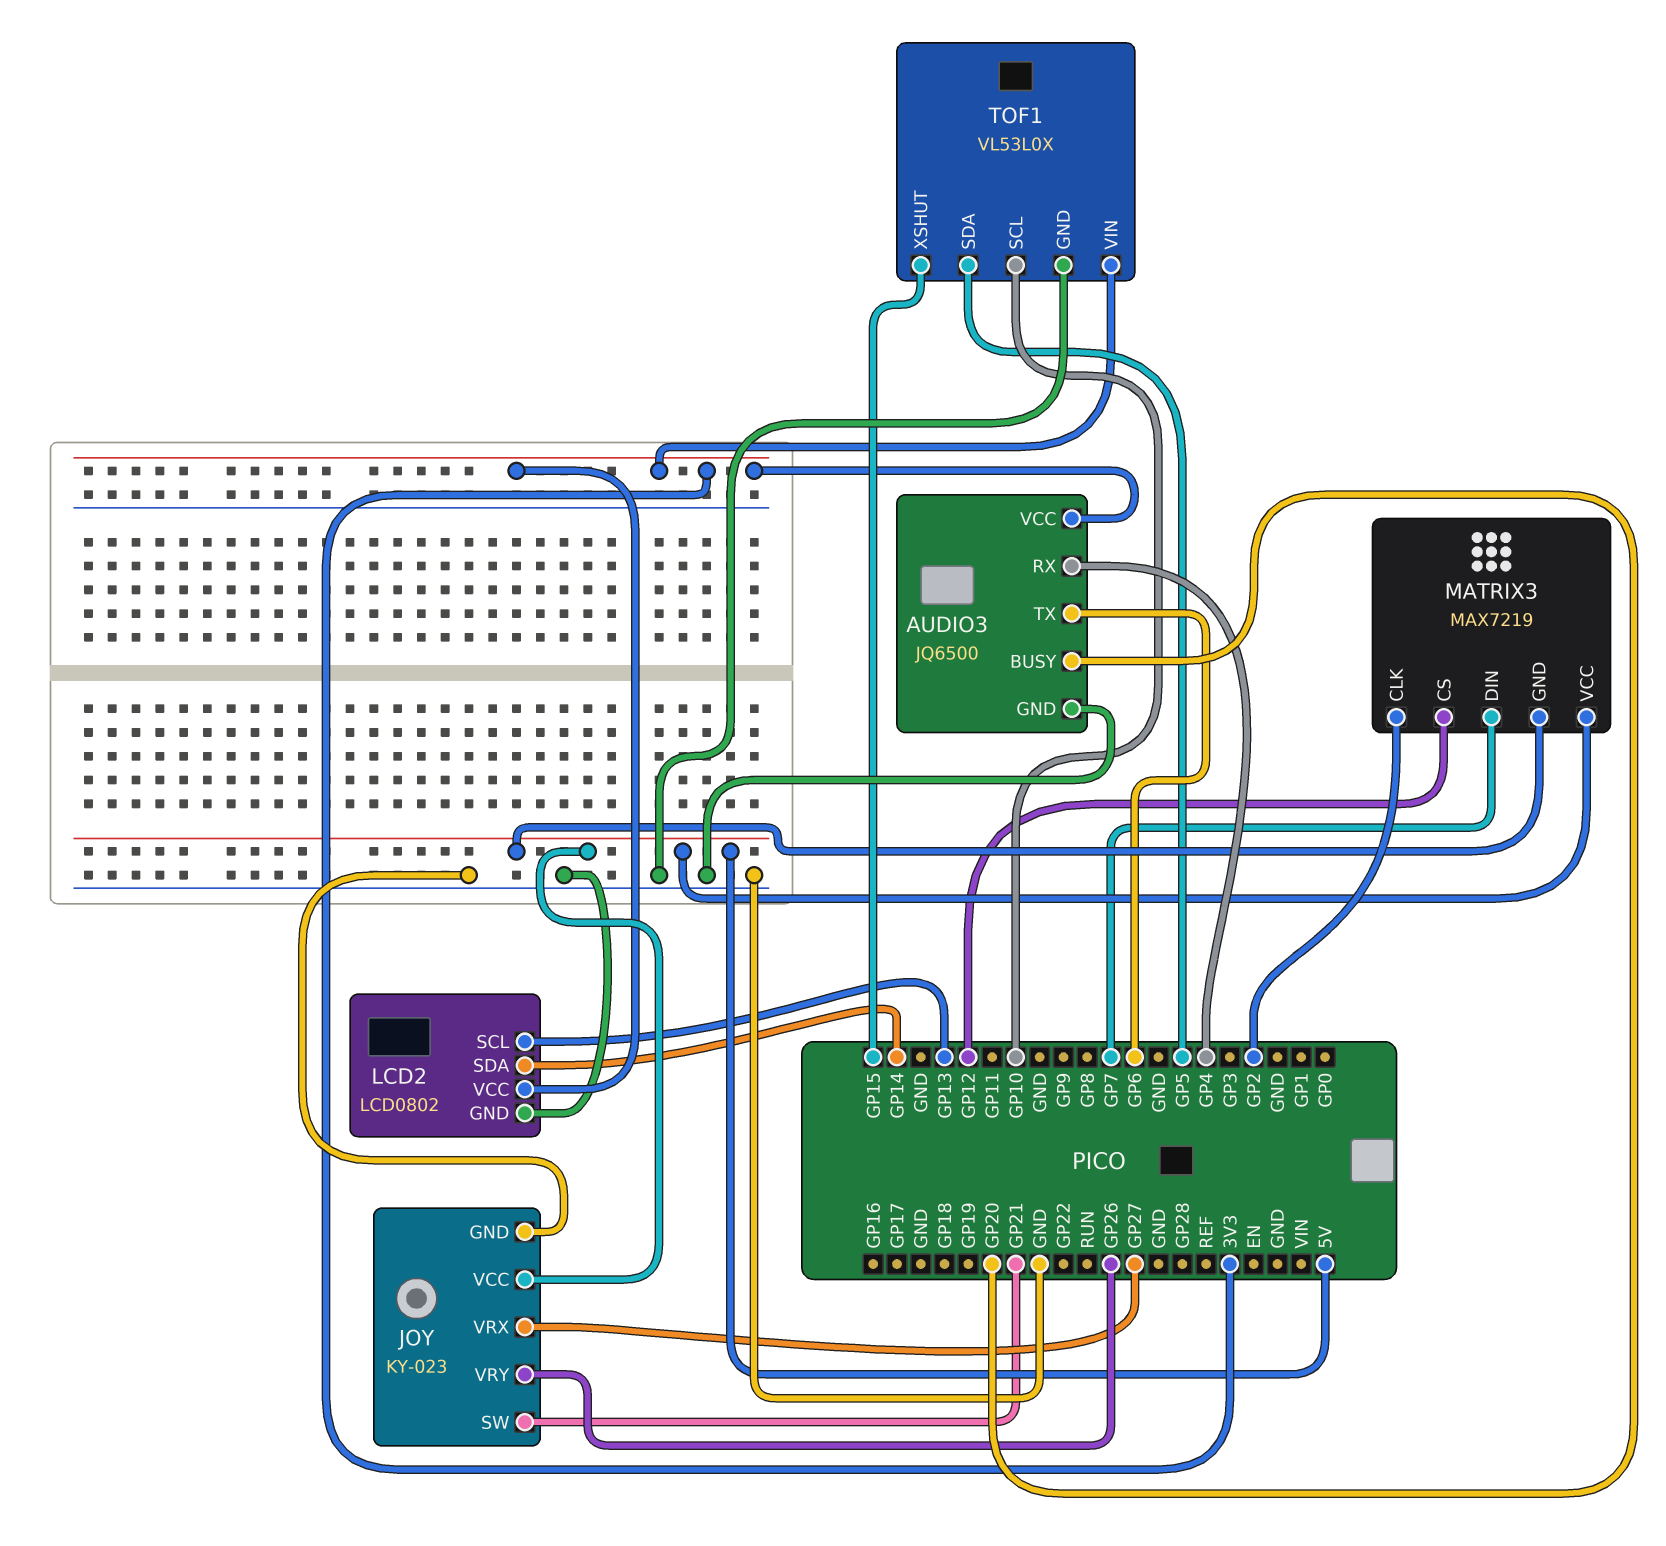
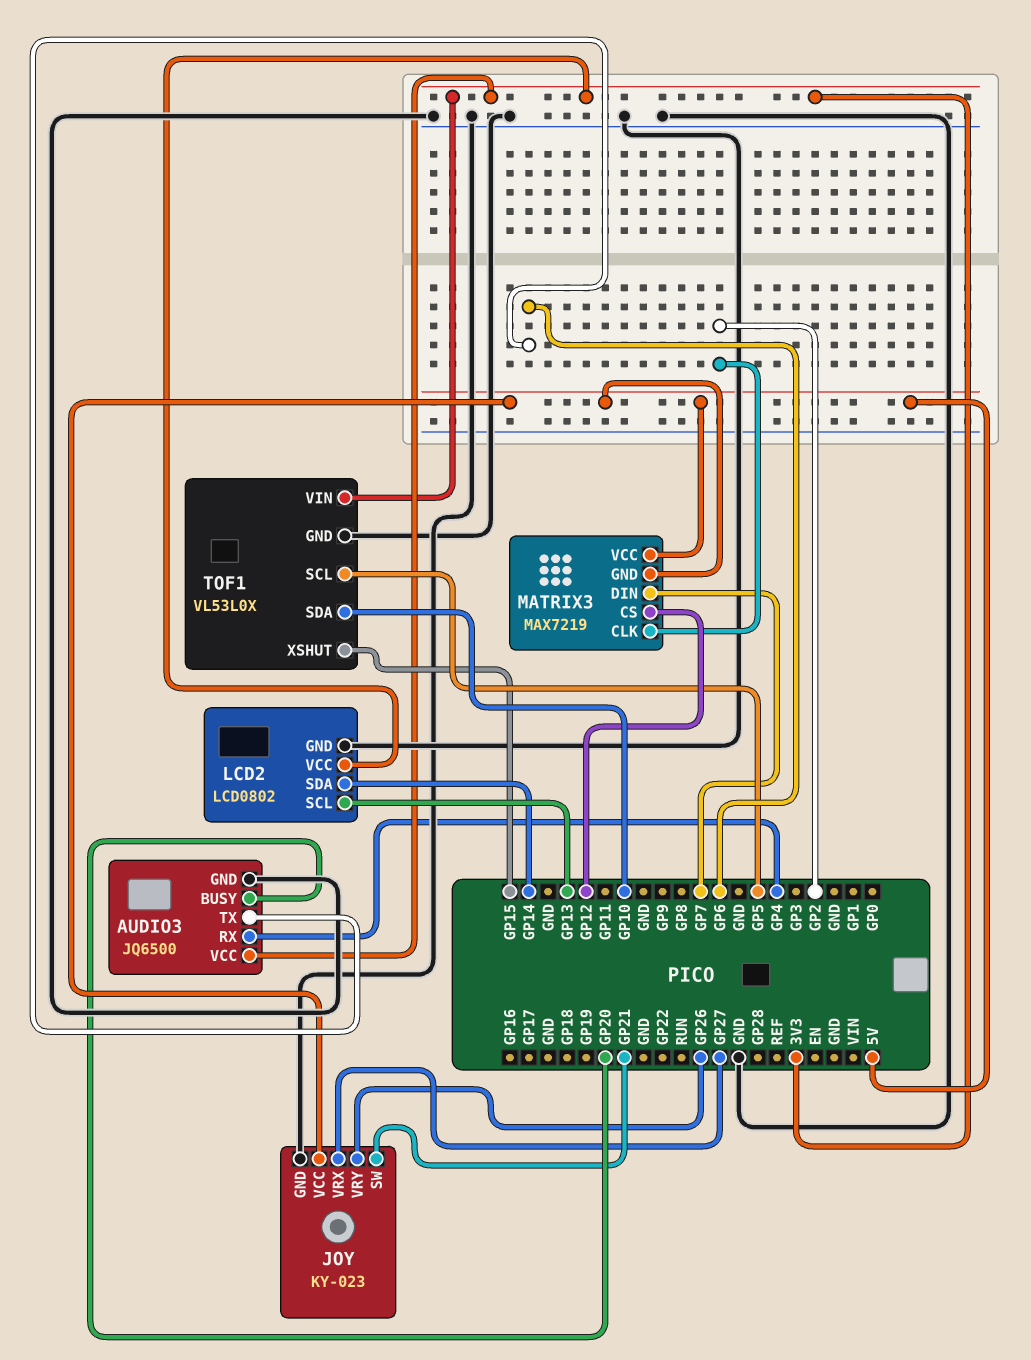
TOF1 pin SCL: GP10 -> GP5
TOF1 pin SDA: GP5 -> GP10

